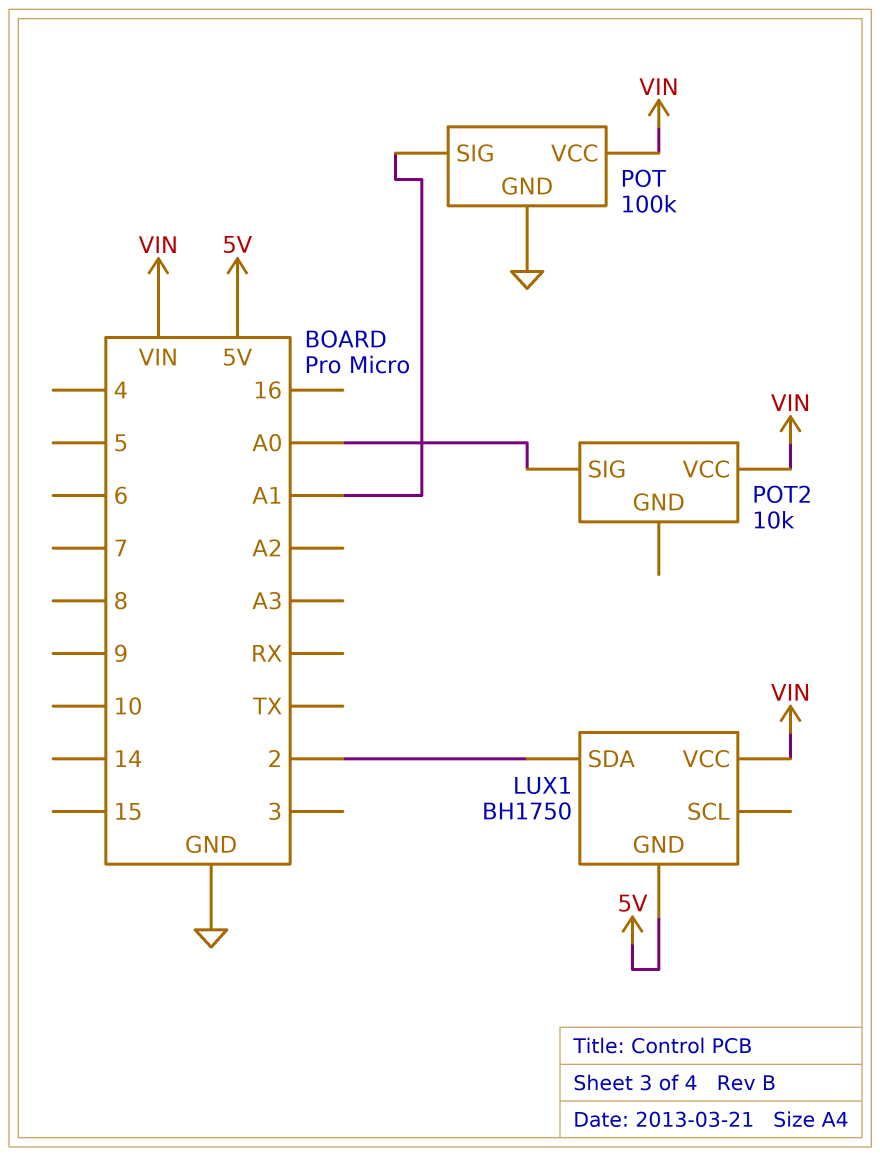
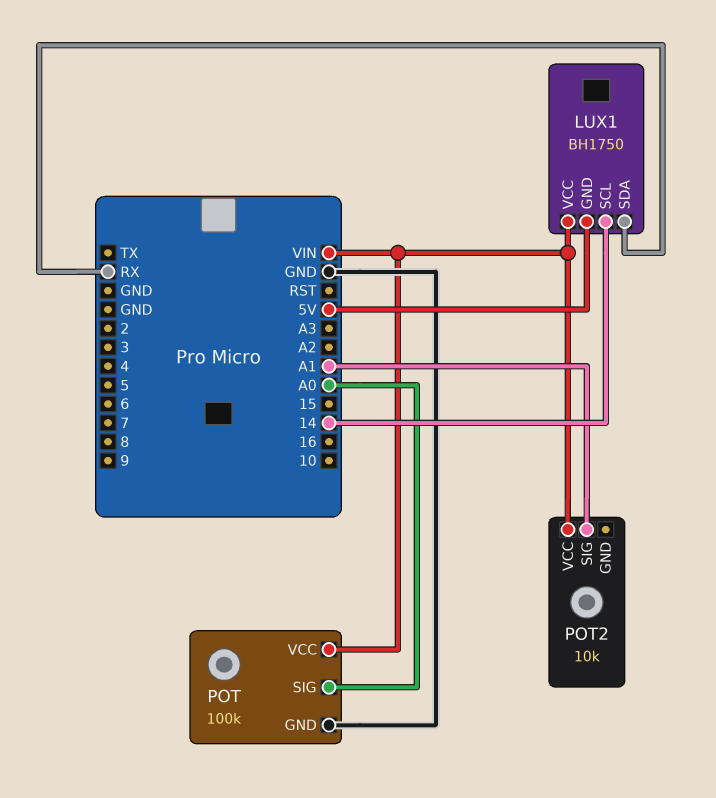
LUX1 pin SCL: none -> 14
LUX1 pin SDA: 2 -> RX
POT pin SIG: A1 -> A0
POT2 pin SIG: A0 -> A1

